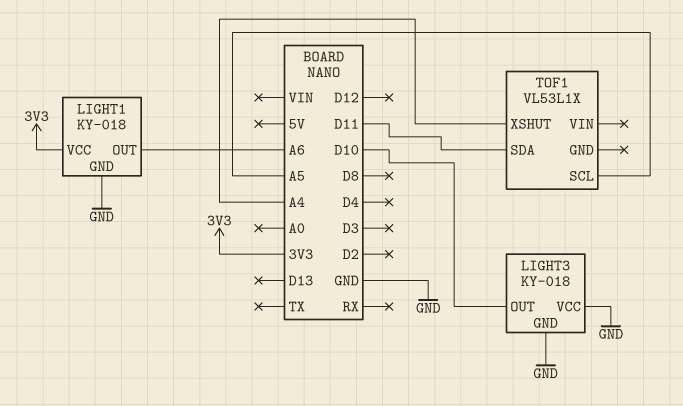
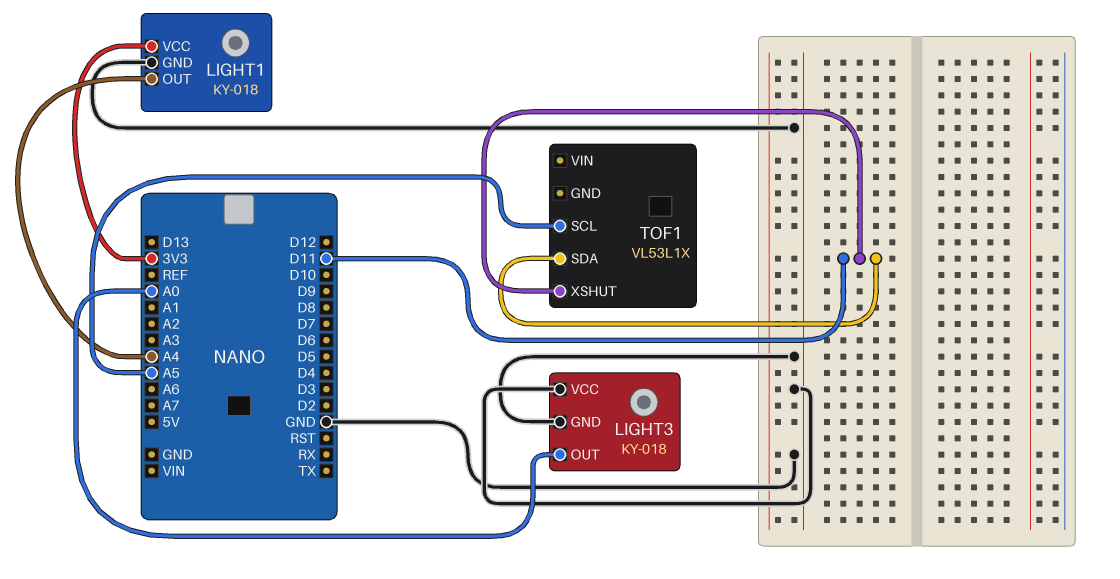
LIGHT1 pin OUT: A6 -> A4
LIGHT3 pin OUT: D10 -> A0
TOF1 pin XSHUT: A4 -> D11

